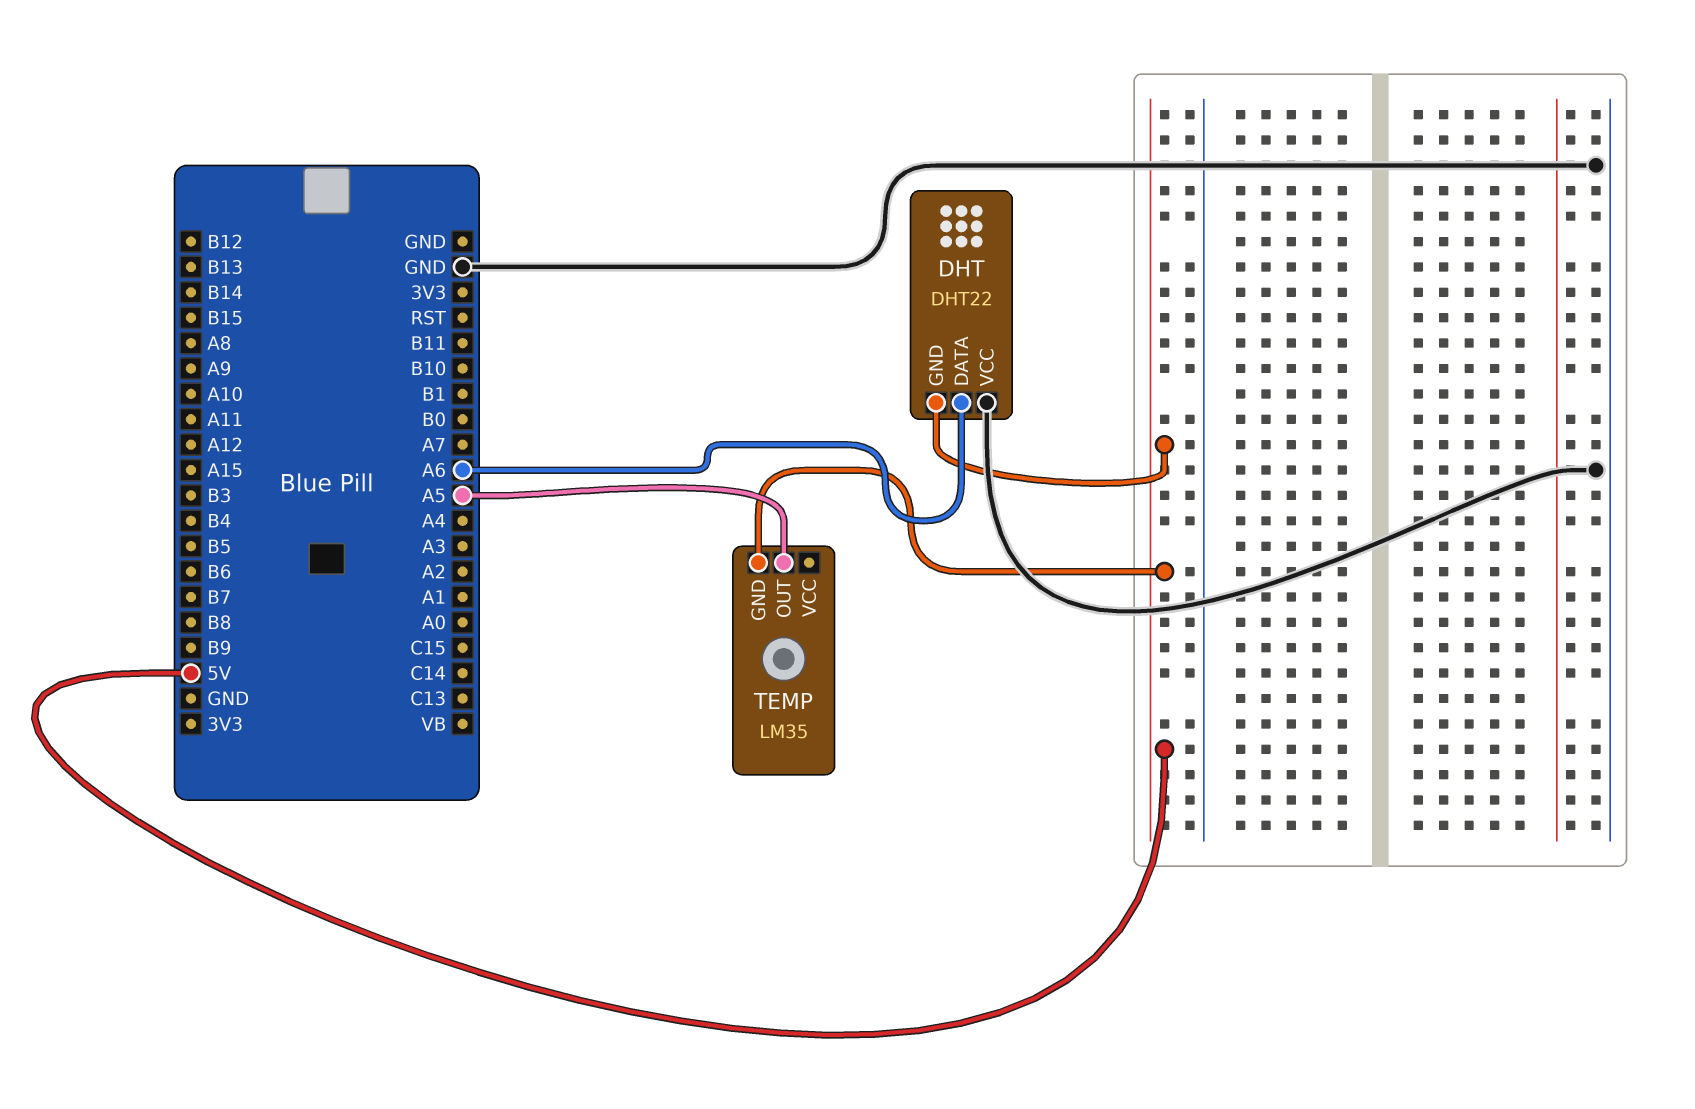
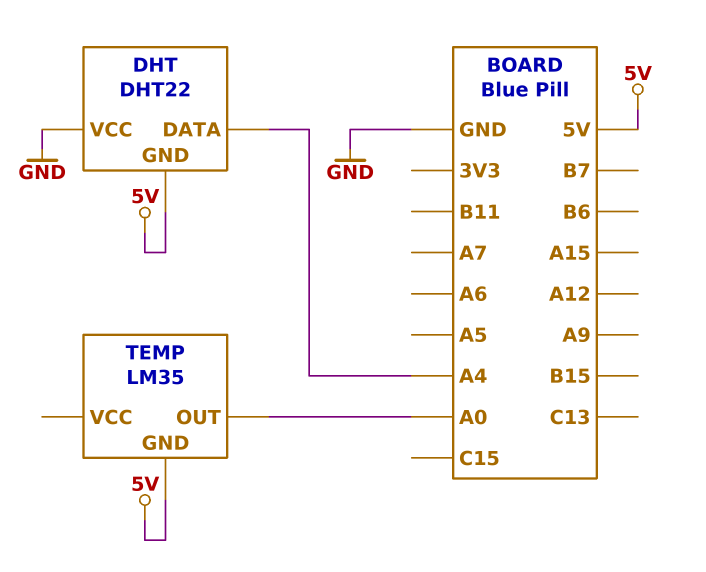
DHT pin DATA: A6 -> A4
TEMP pin OUT: A5 -> A0

